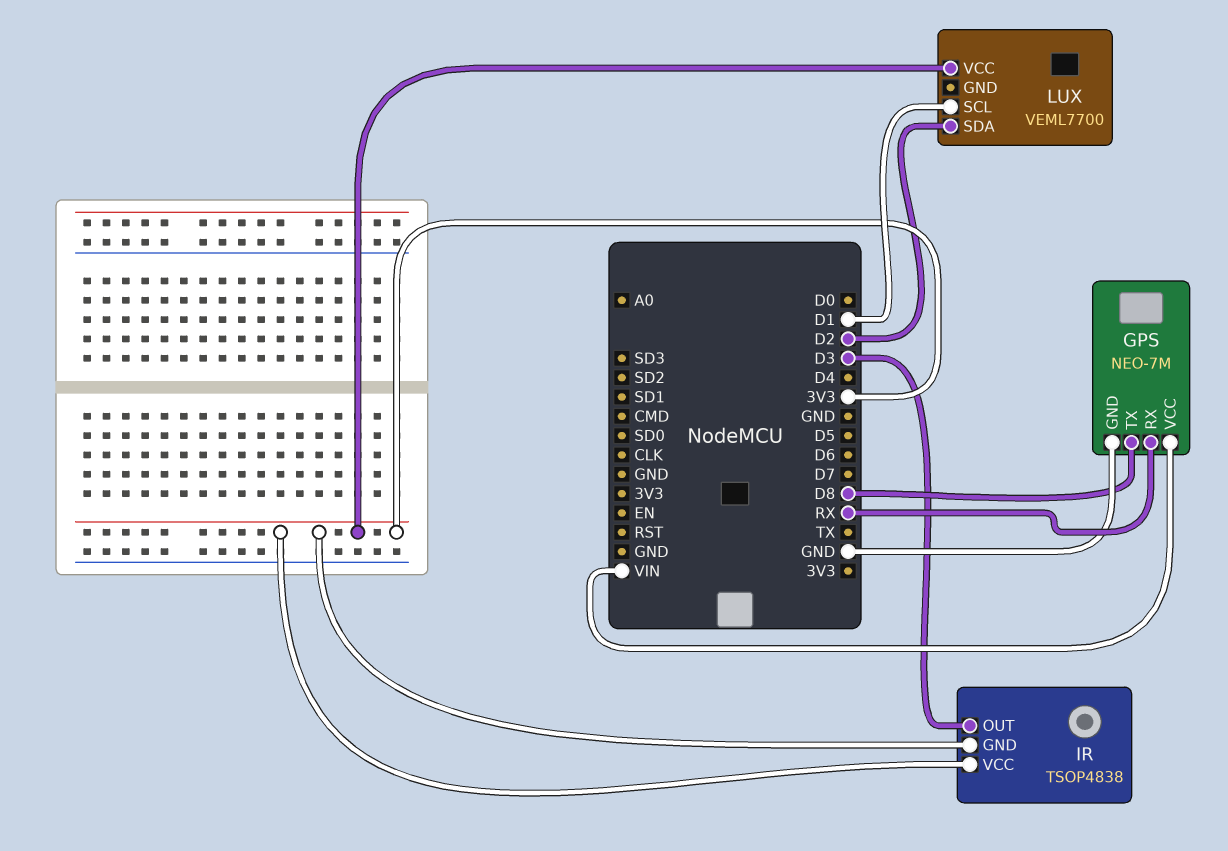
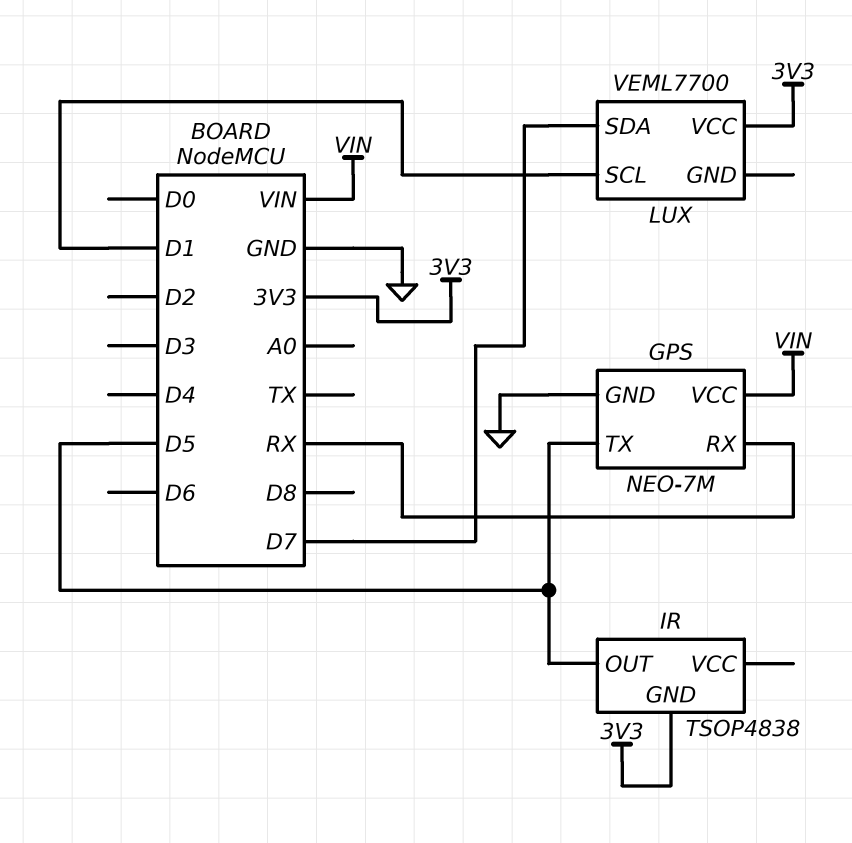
GPS pin TX: D8 -> D5
IR pin OUT: D3 -> D5
IR pin VCC: 3V3 -> none
LUX pin SDA: D2 -> D7

